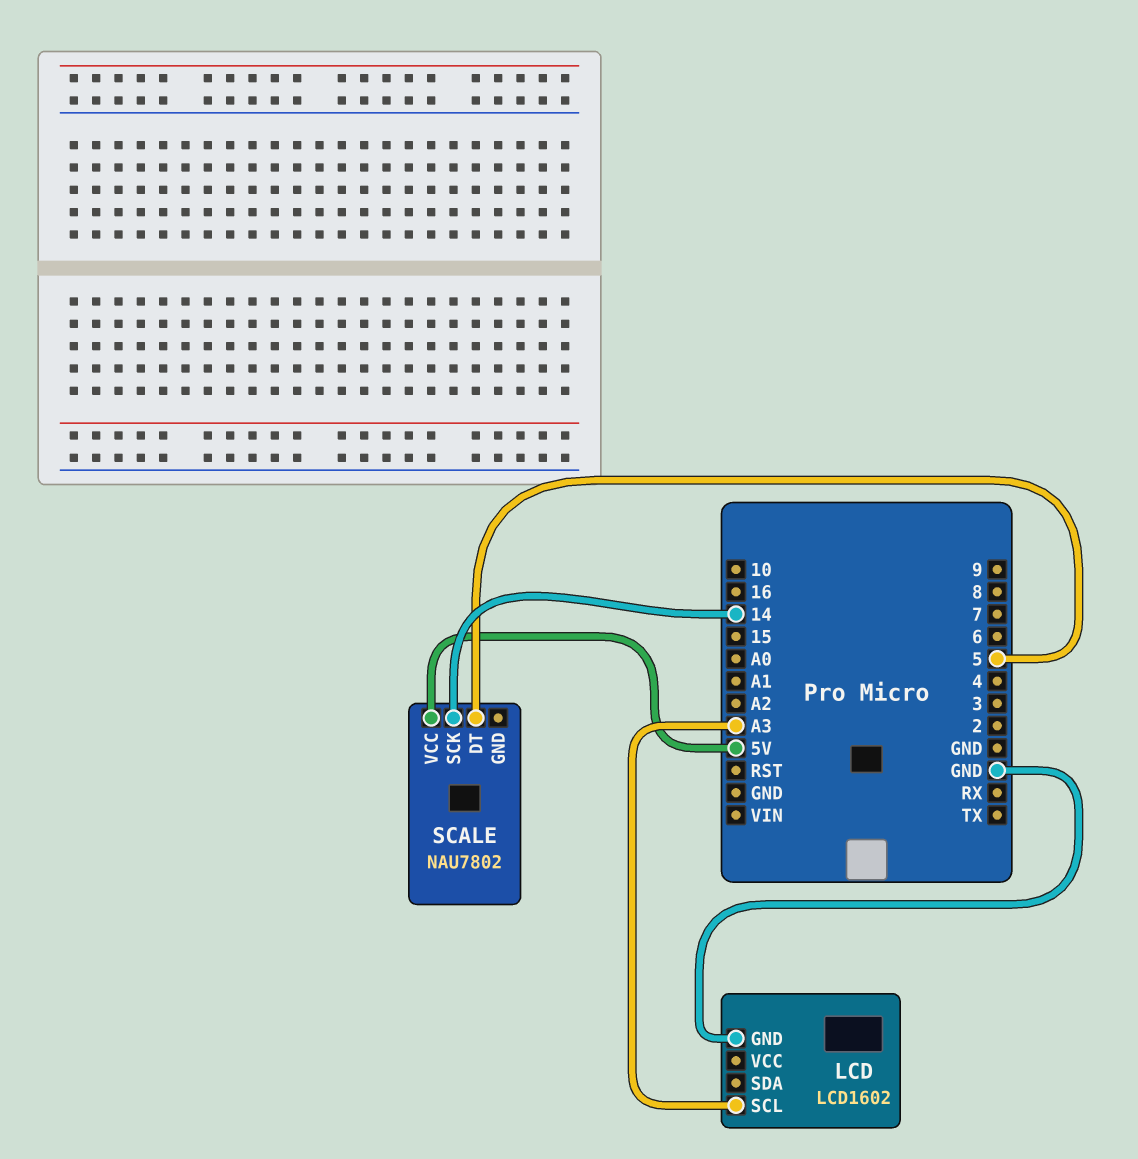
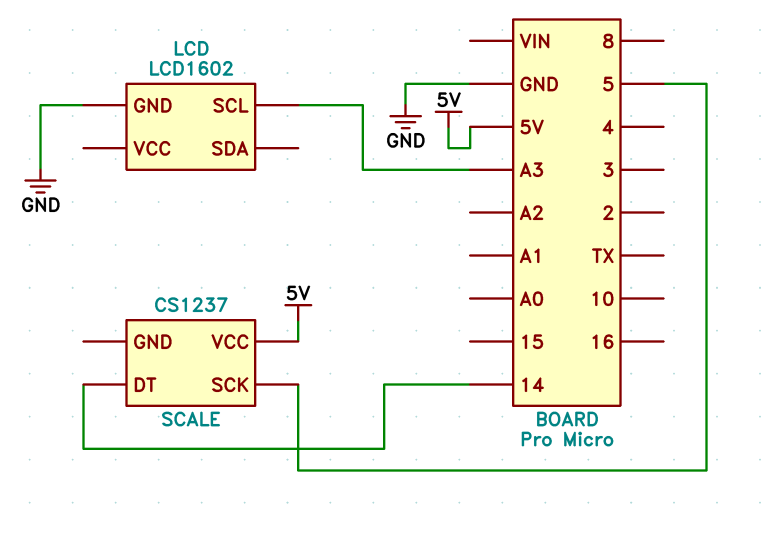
SCALE: NAU7802 -> CS1237
SCALE pin DT: 5 -> 14
SCALE pin SCK: 14 -> 5

